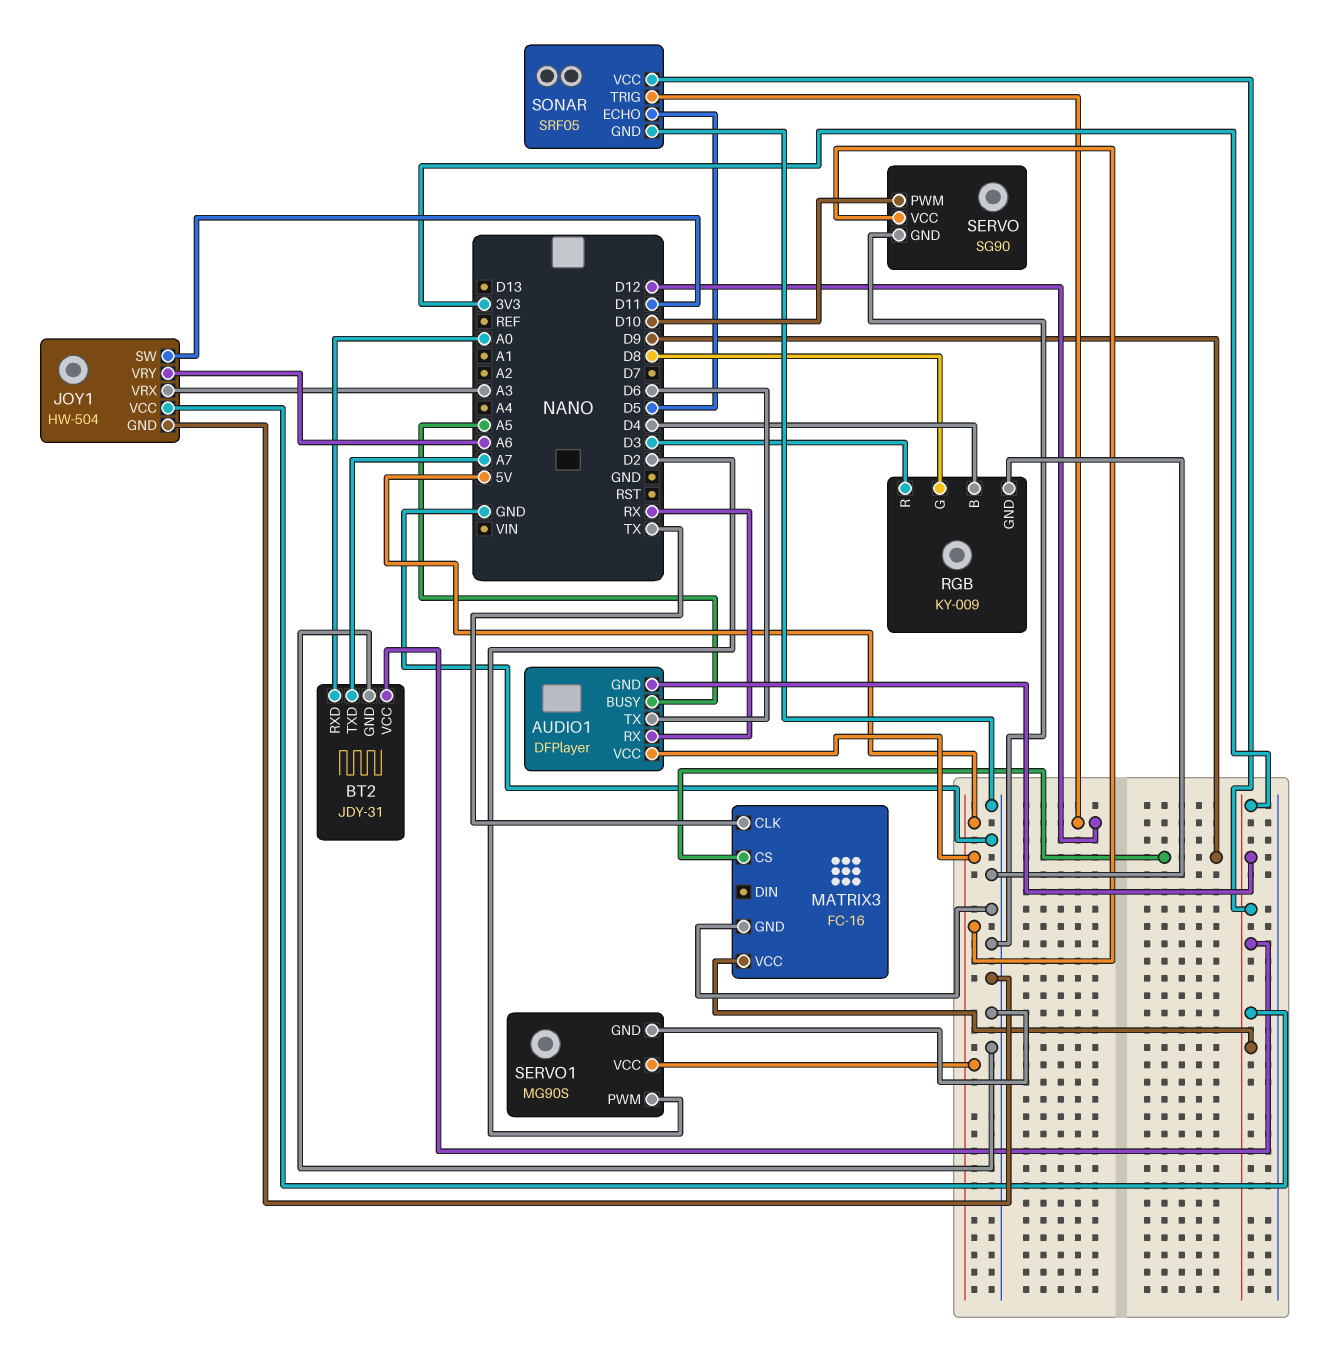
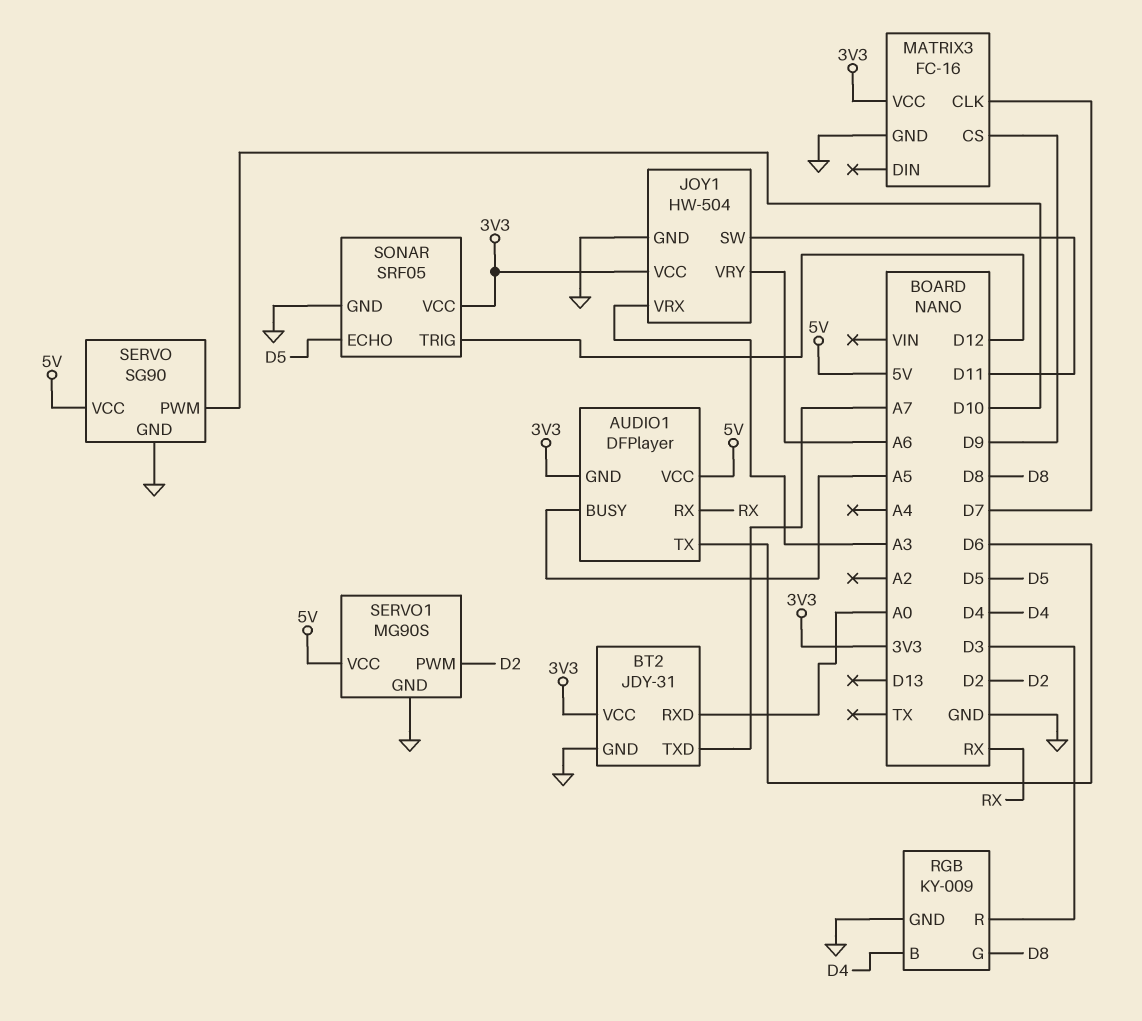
MATRIX3 pin CLK: TX -> D7

